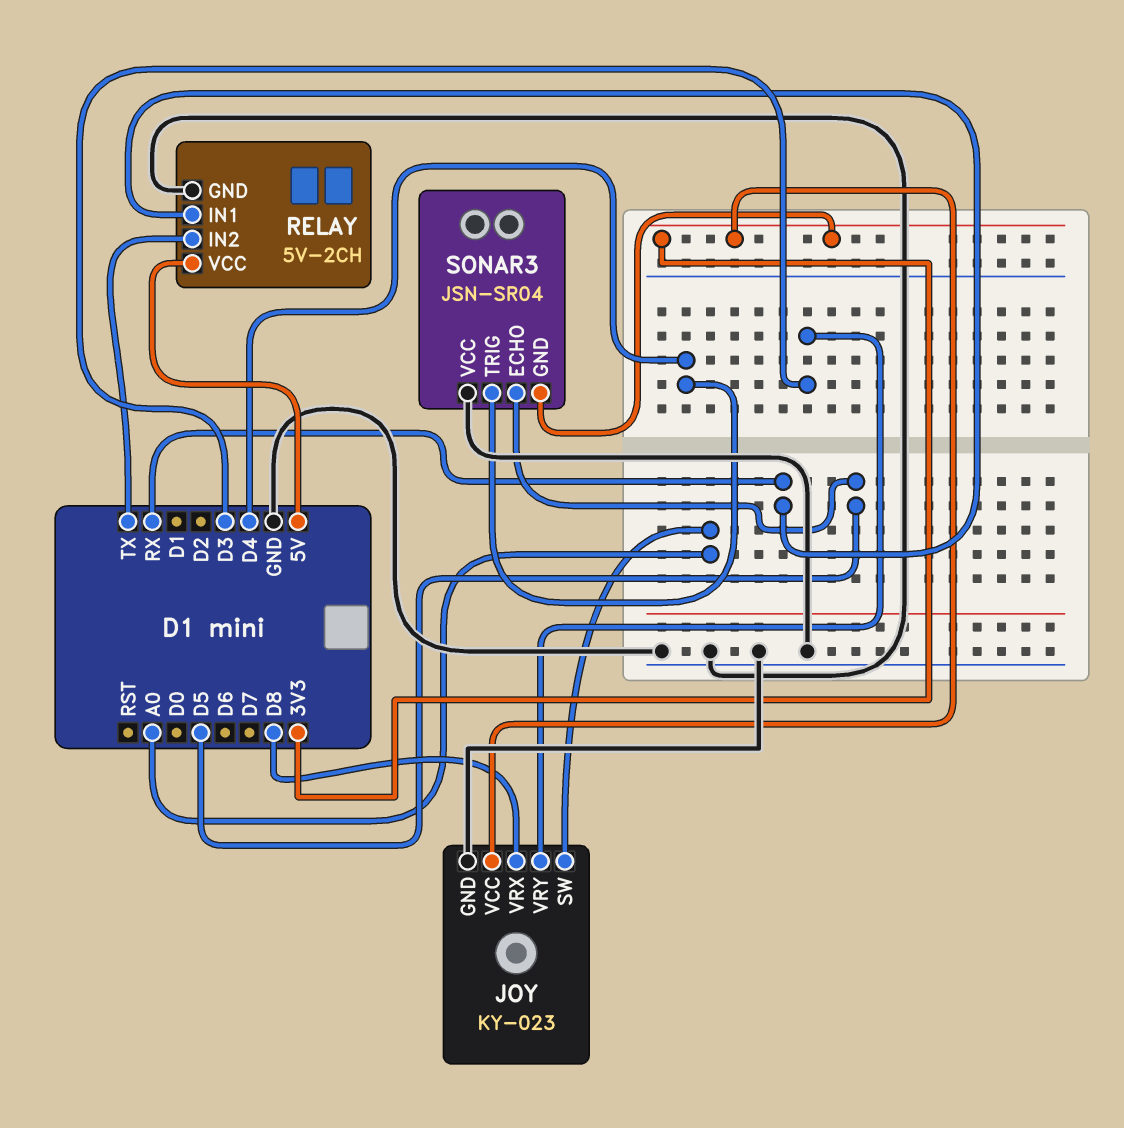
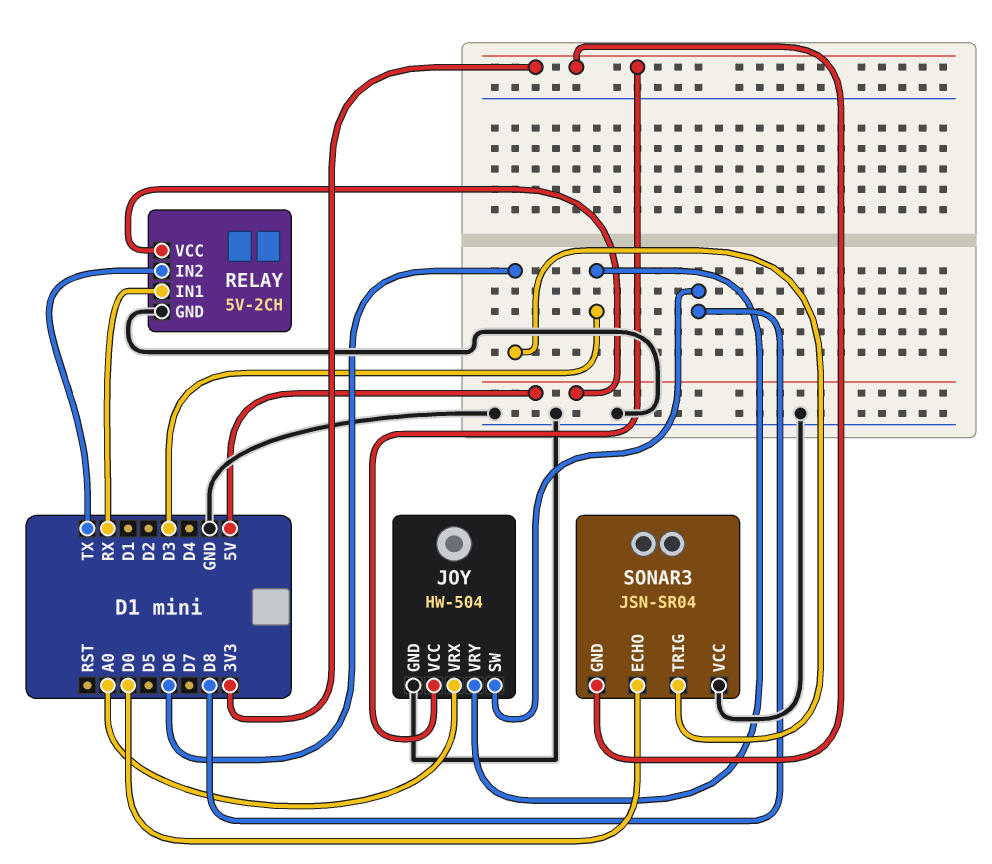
JOY: KY-023 -> HW-504
JOY pin SW: A0 -> D8
JOY pin VRX: D8 -> A0
SONAR3 pin ECHO: D5 -> D0
SONAR3 pin TRIG: D4 -> D6

